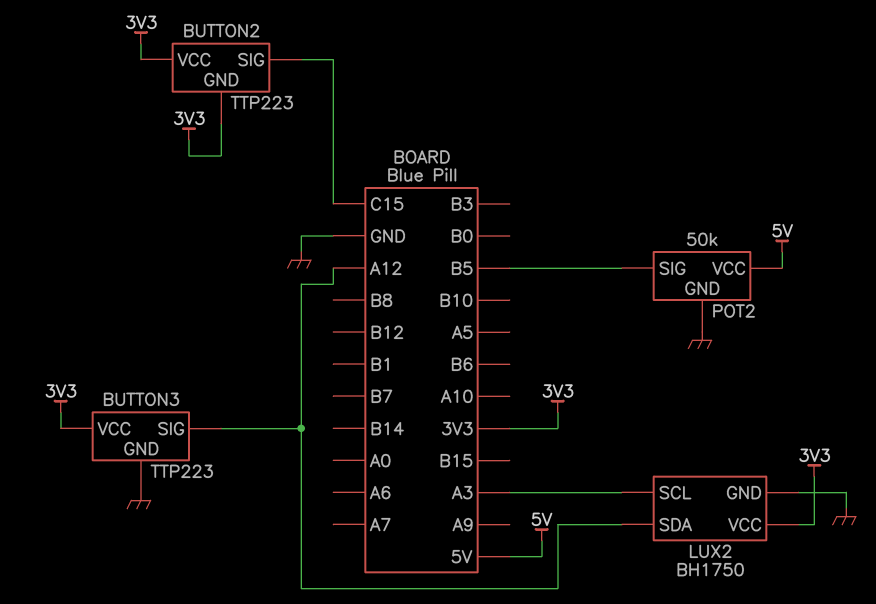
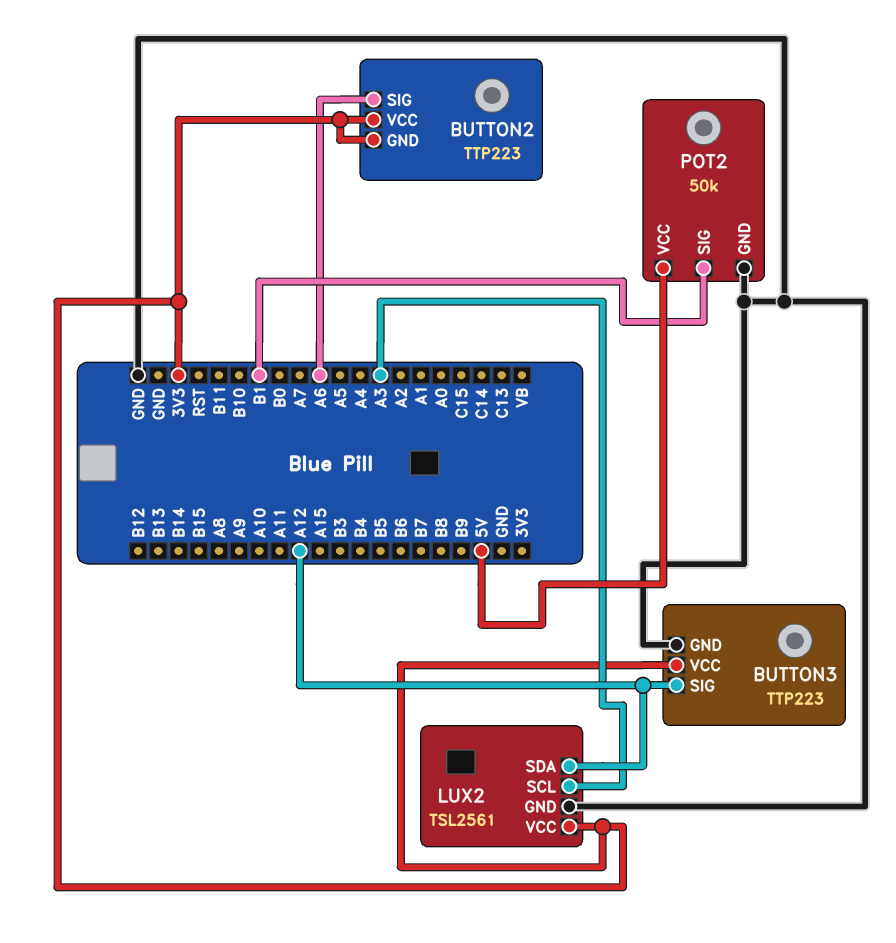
BUTTON2 pin SIG: C15 -> A6
LUX2: BH1750 -> TSL2561
POT2 pin SIG: B5 -> B1

